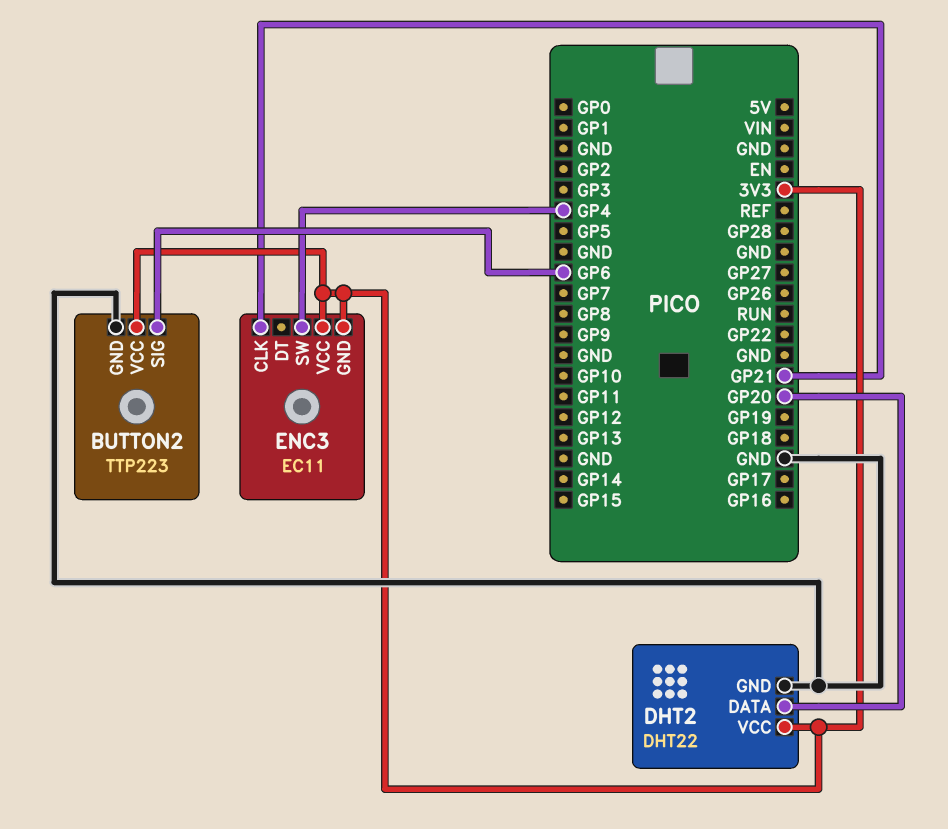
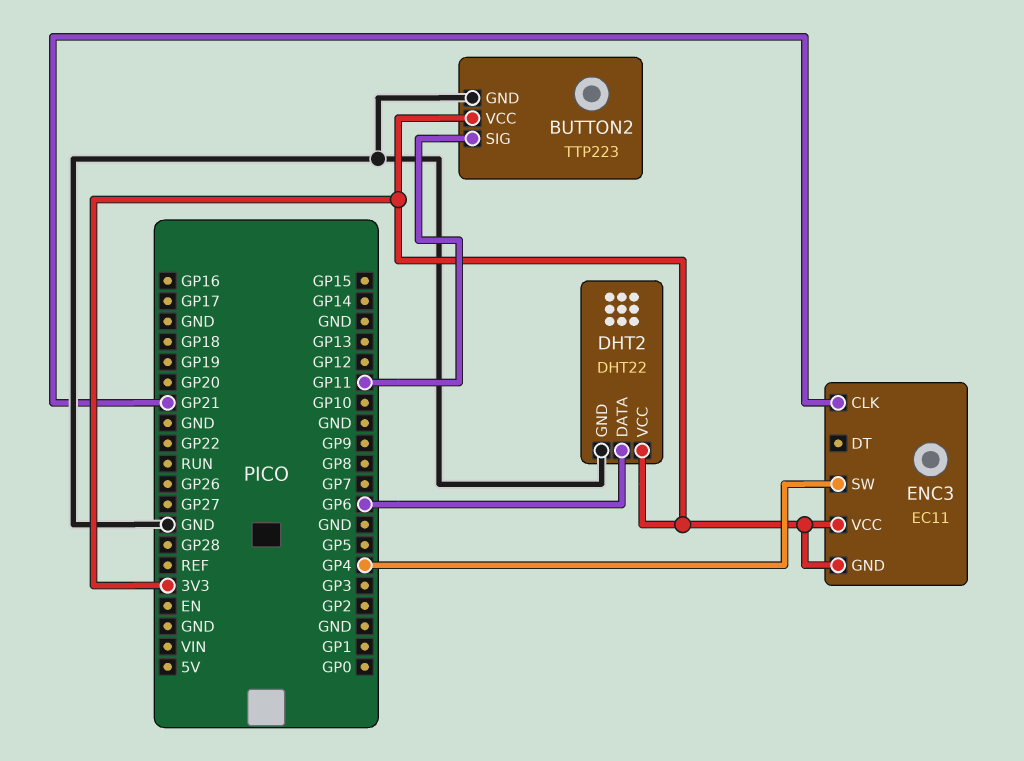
BUTTON2 pin SIG: GP6 -> GP11
DHT2 pin DATA: GP20 -> GP6

